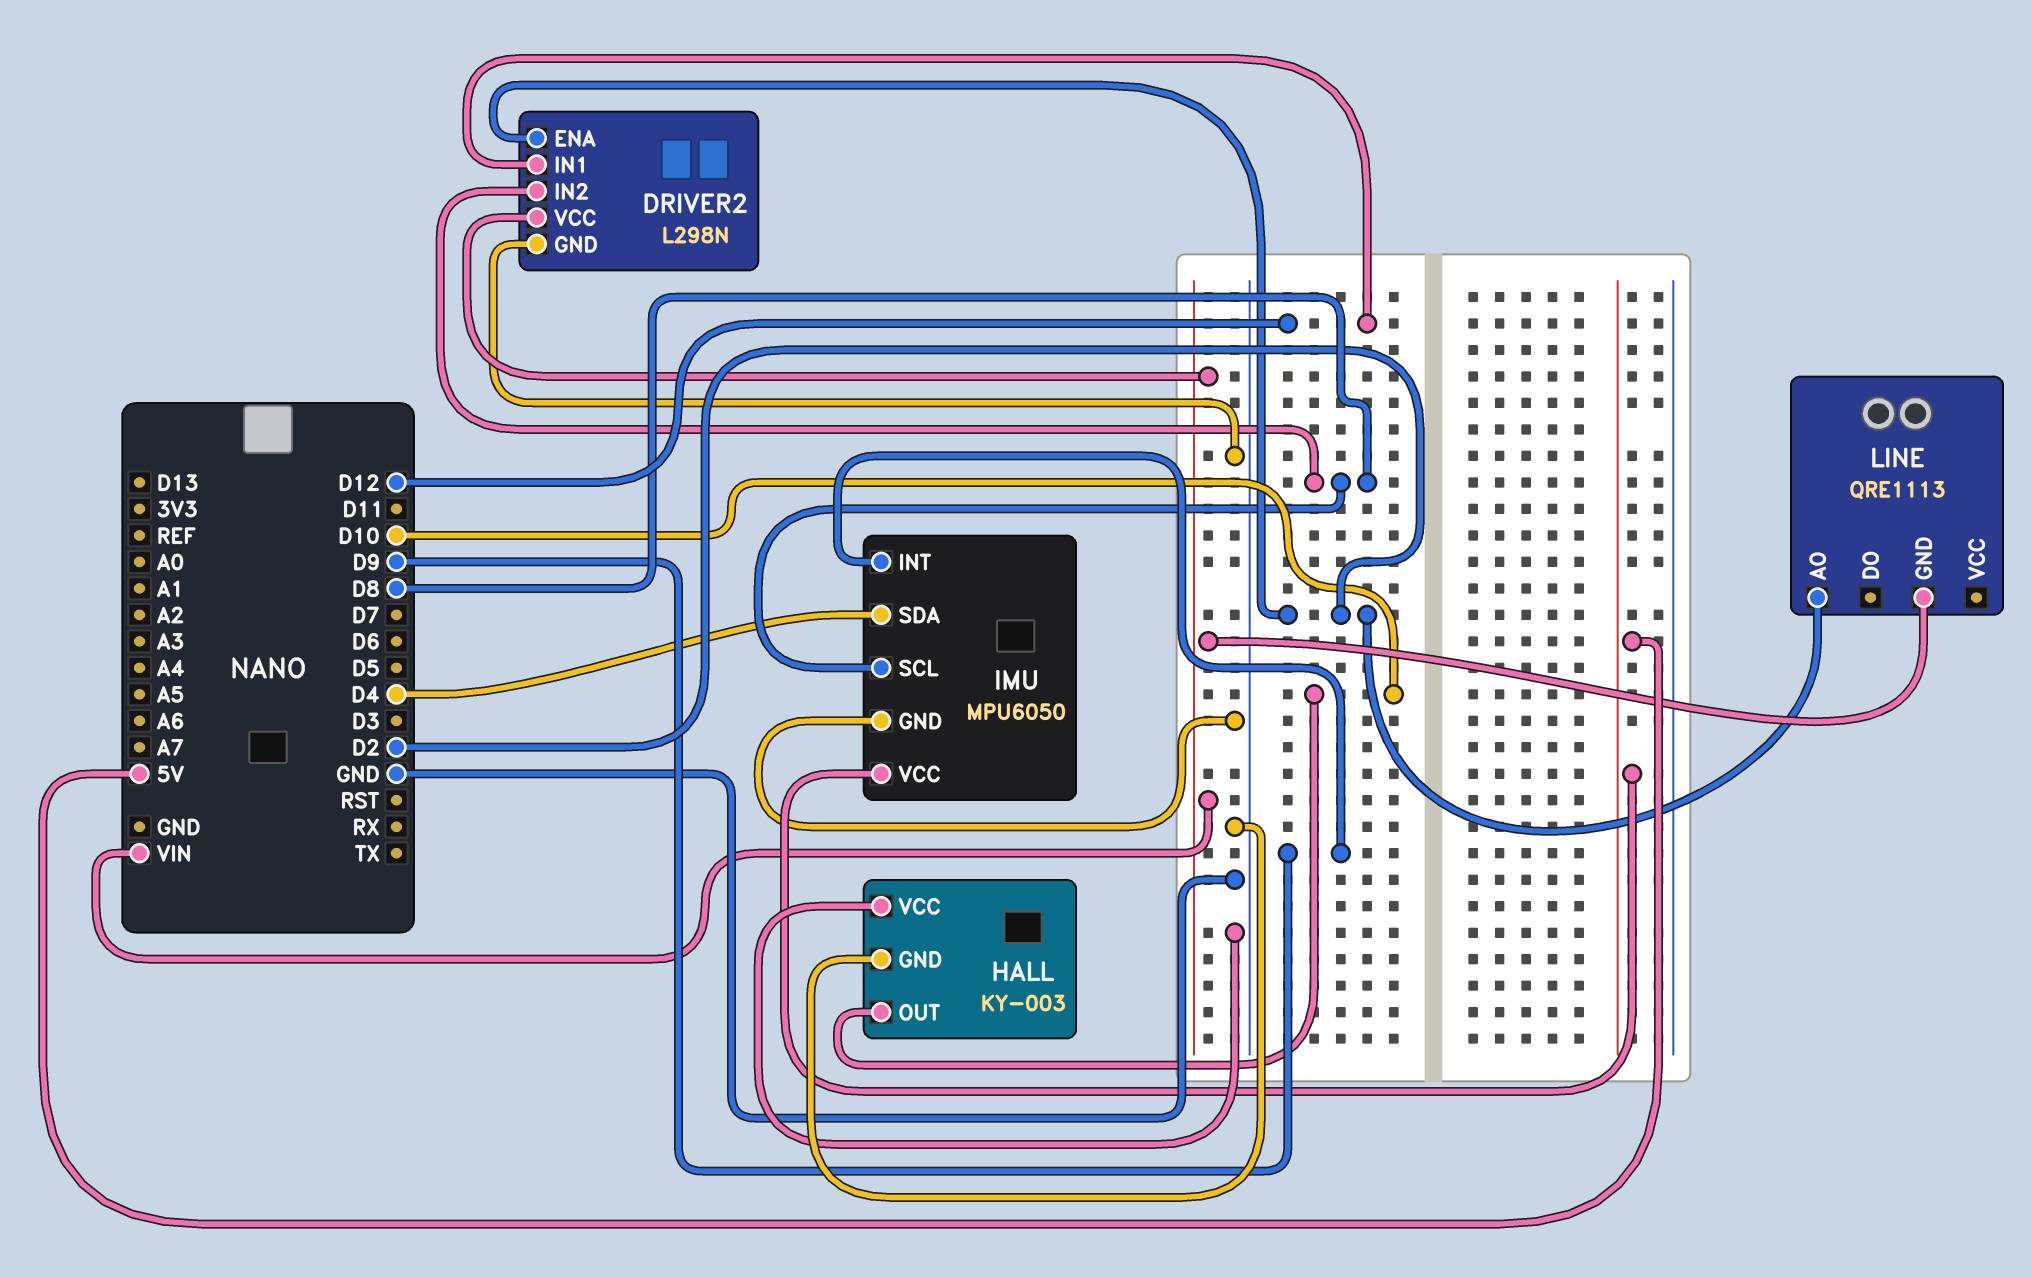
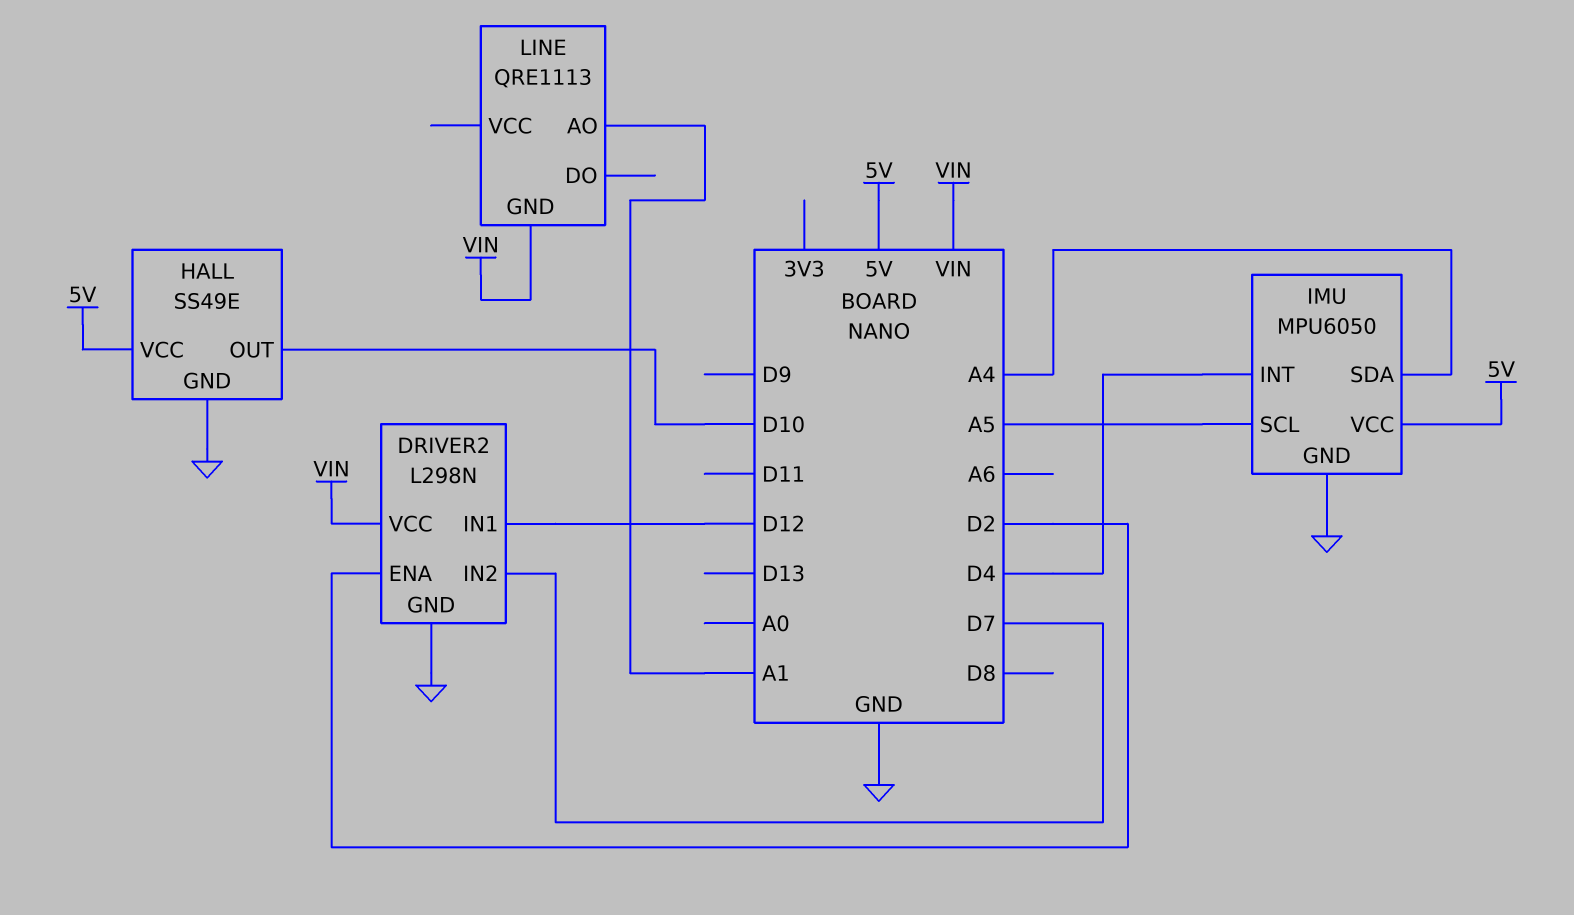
DRIVER2 pin IN2: D8 -> D7
HALL: KY-003 -> SS49E
HALL pin VCC: GND -> 5V
IMU pin INT: D9 -> D4
IMU pin SCL: D8 -> A5
IMU pin SDA: D4 -> A4
LINE pin AO: D2 -> A1

